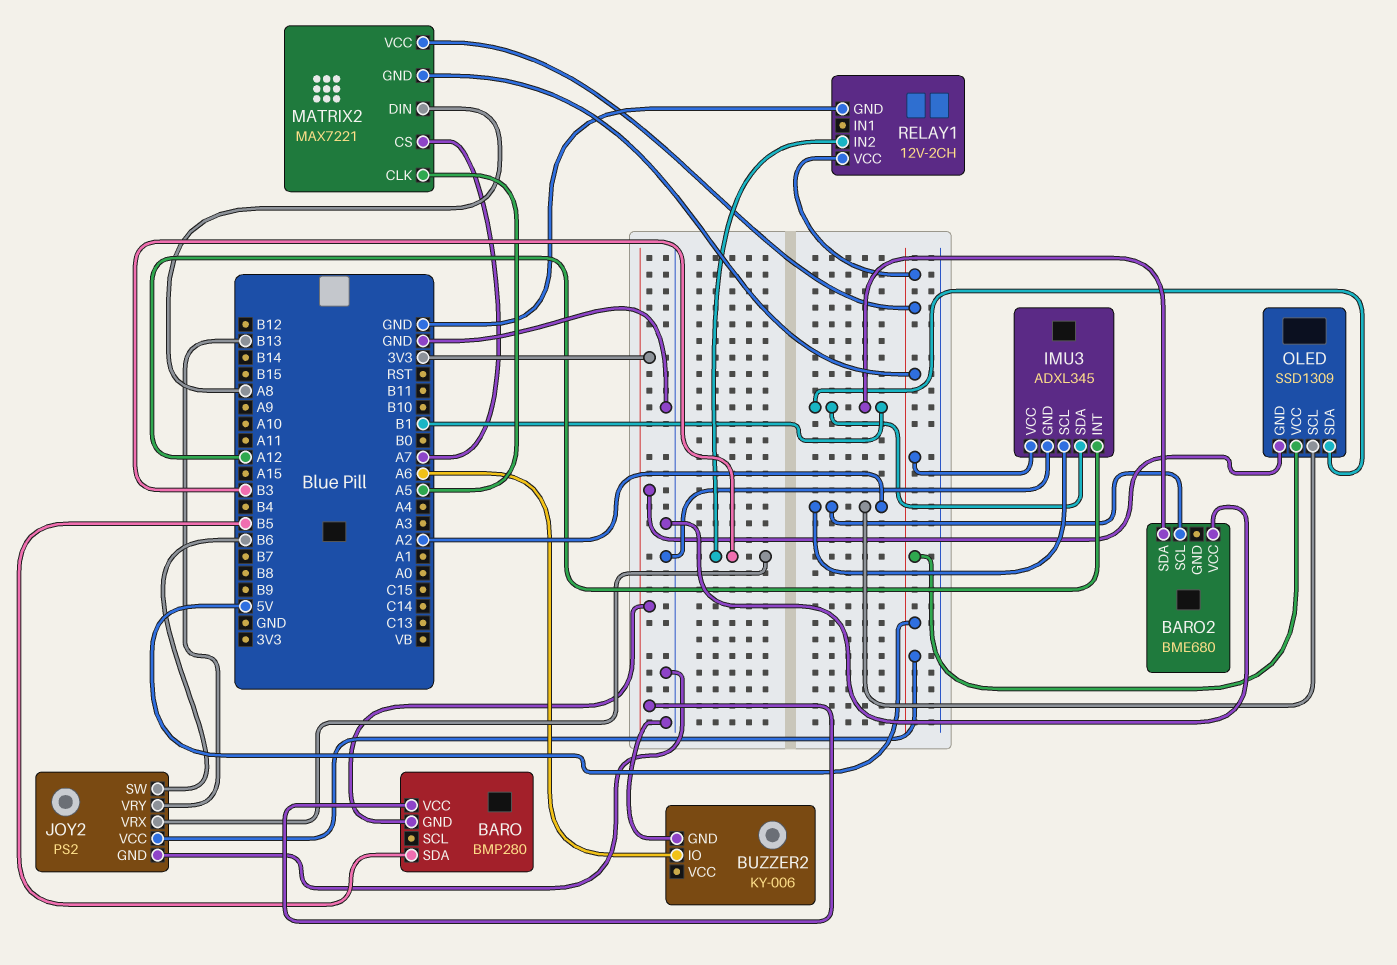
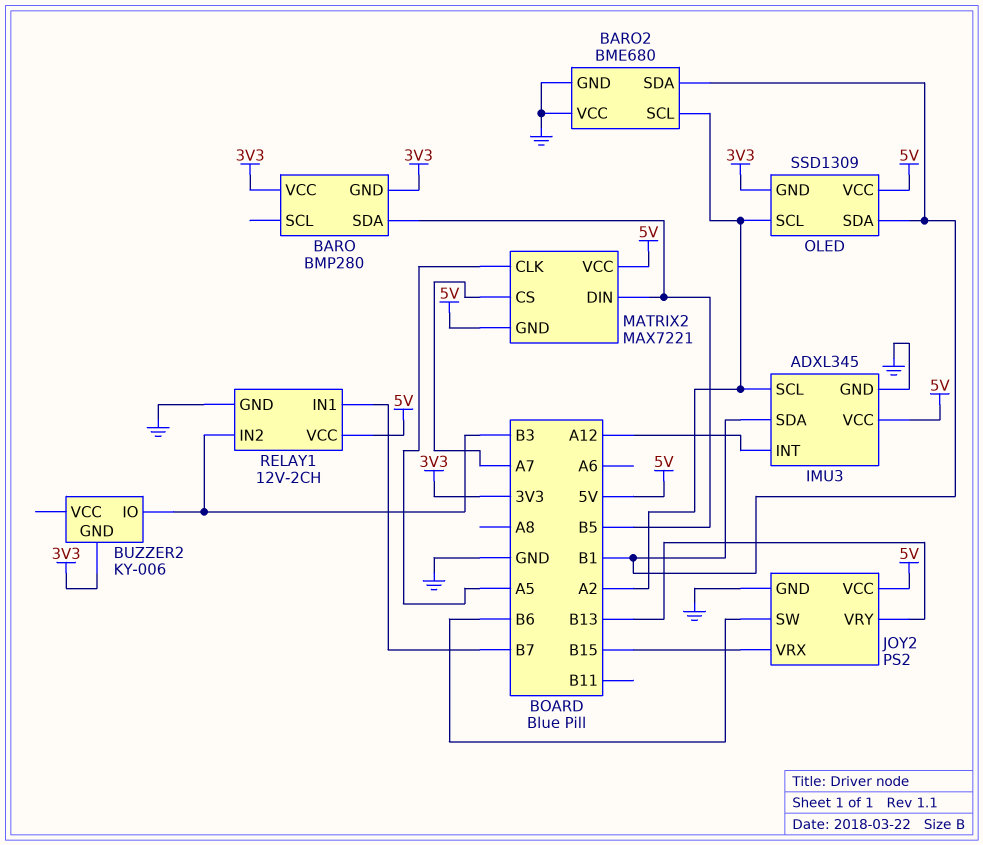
BARO2 pin GND: none -> GND
BUZZER2 pin GND: GND -> 3V3
BUZZER2 pin IO: A6 -> B3
JOY2 pin VRX: B3 -> B15
MATRIX2 pin DIN: A8 -> B5
RELAY1 pin IN1: none -> B7

